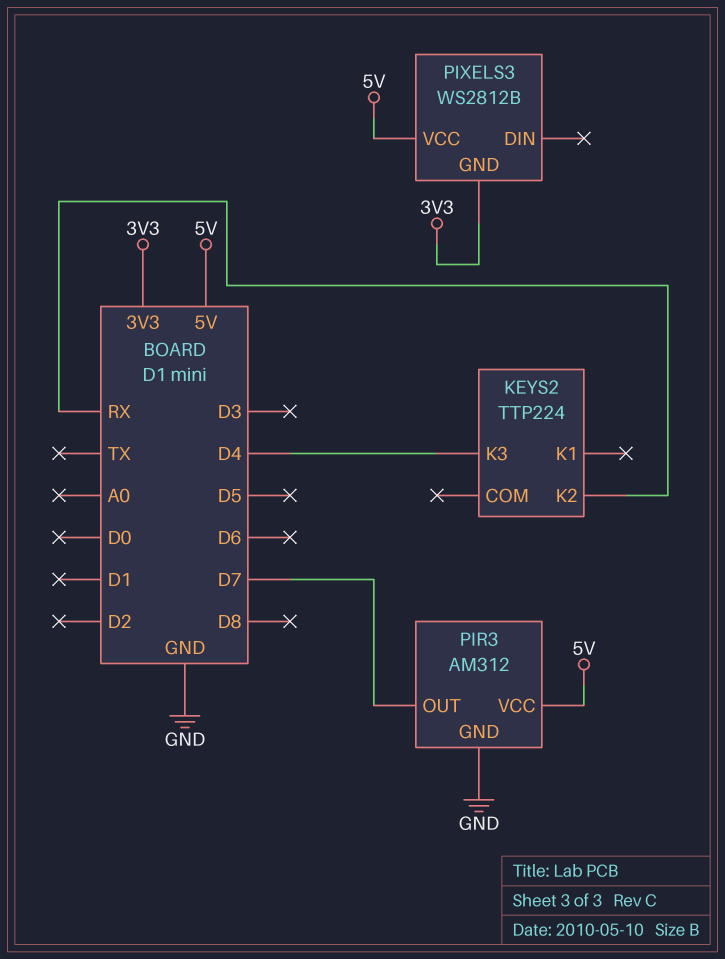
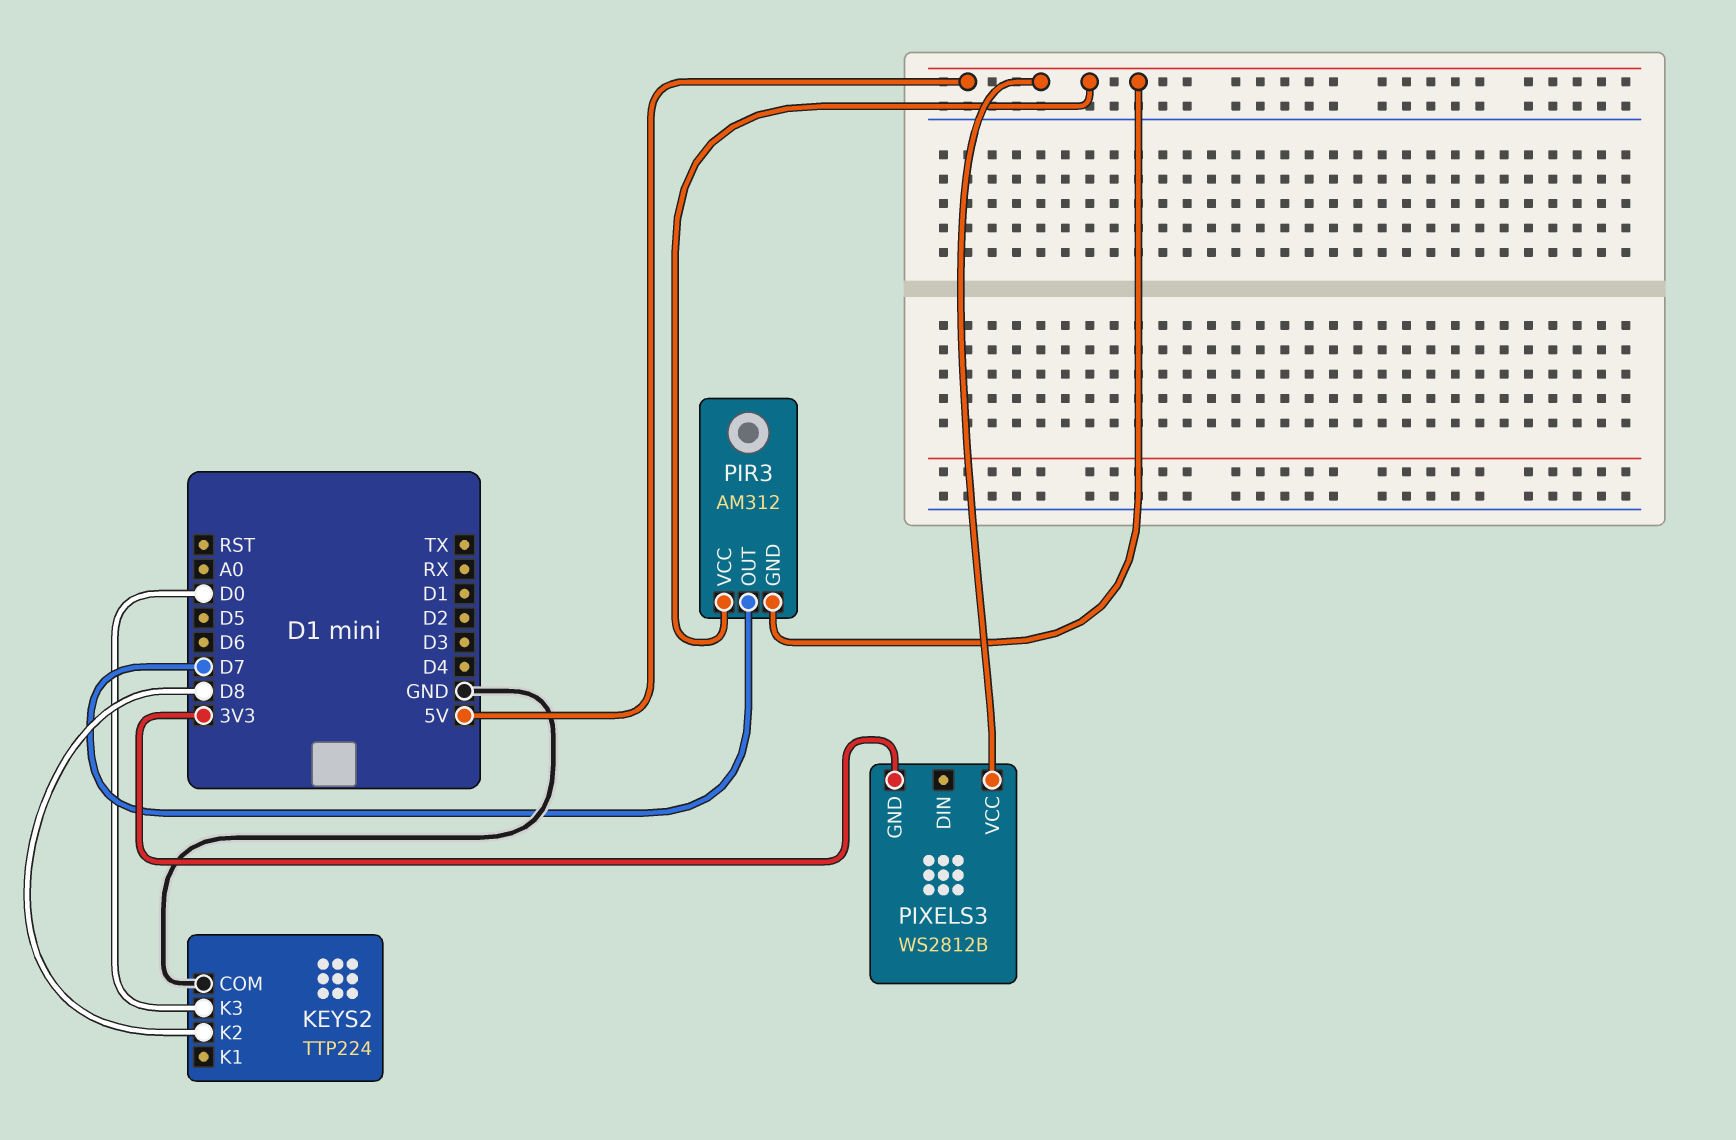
KEYS2 pin COM: none -> GND
KEYS2 pin K2: RX -> D8
KEYS2 pin K3: D4 -> D0
PIR3 pin GND: GND -> 5V

